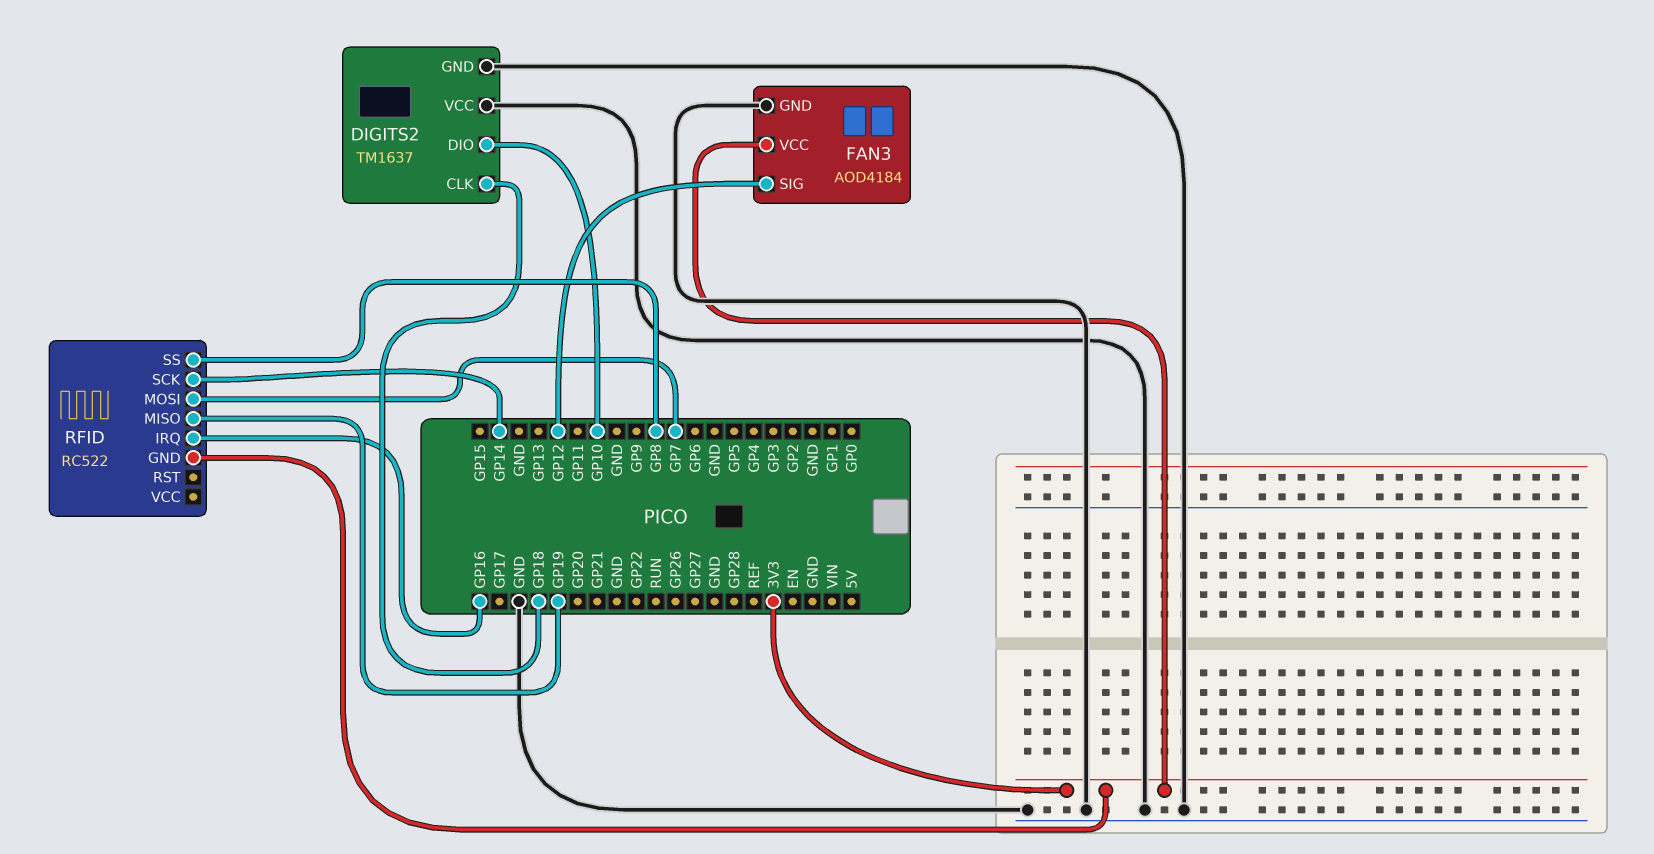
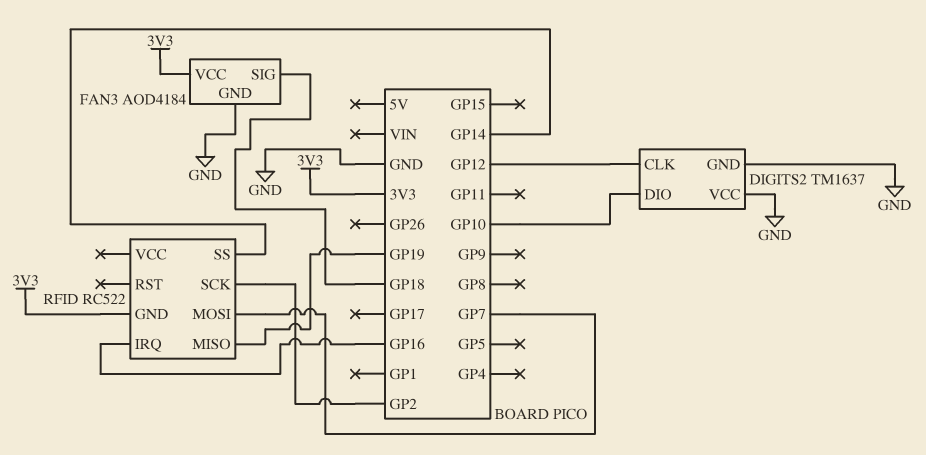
DIGITS2 pin CLK: GP18 -> GP12
FAN3 pin SIG: GP12 -> GP18
RFID pin SCK: GP14 -> GP2
RFID pin SS: GP8 -> GP14

